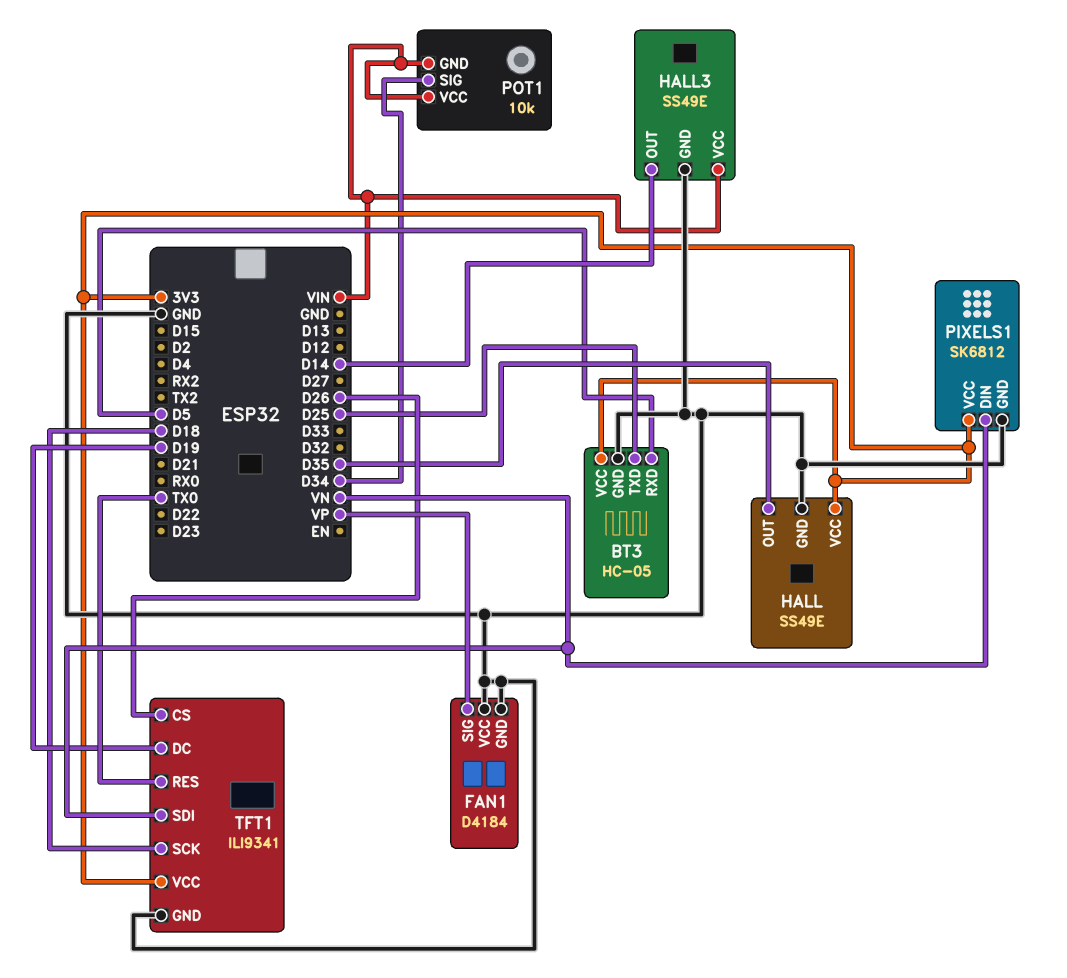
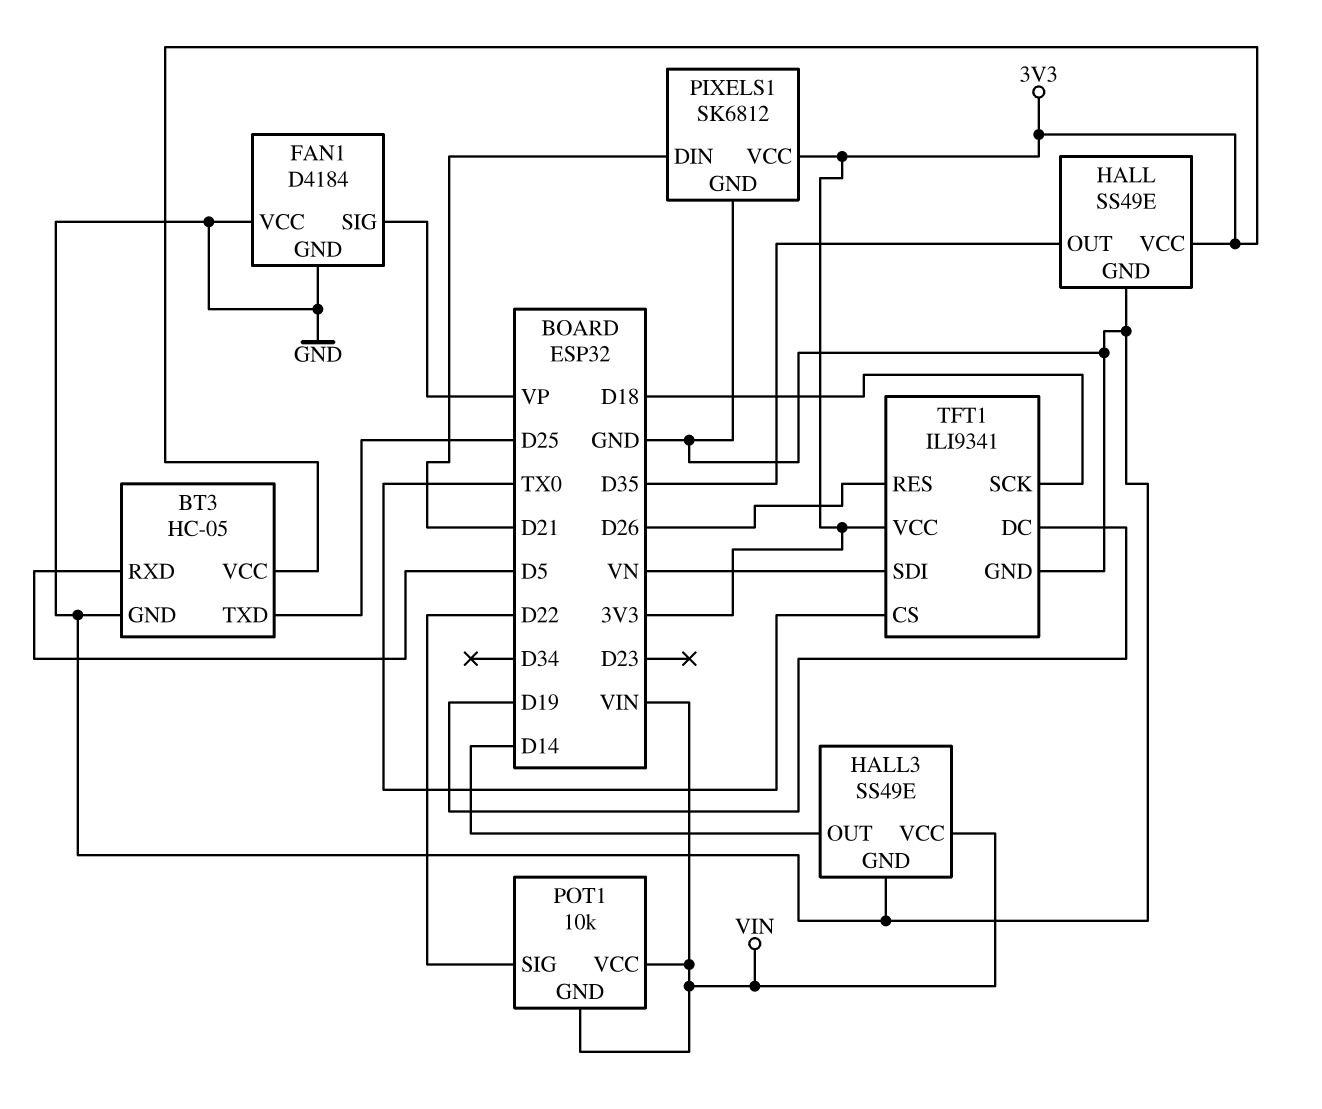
PIXELS1 pin DIN: VN -> D21
POT1 pin SIG: D34 -> D22
TFT1 pin CS: D26 -> TX0
TFT1 pin RES: TX0 -> D26

